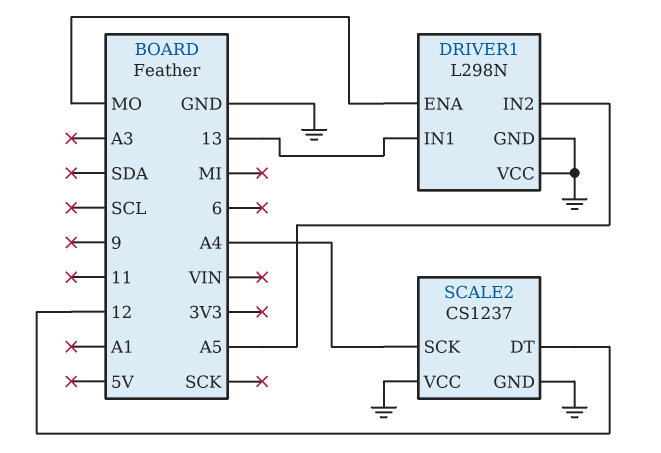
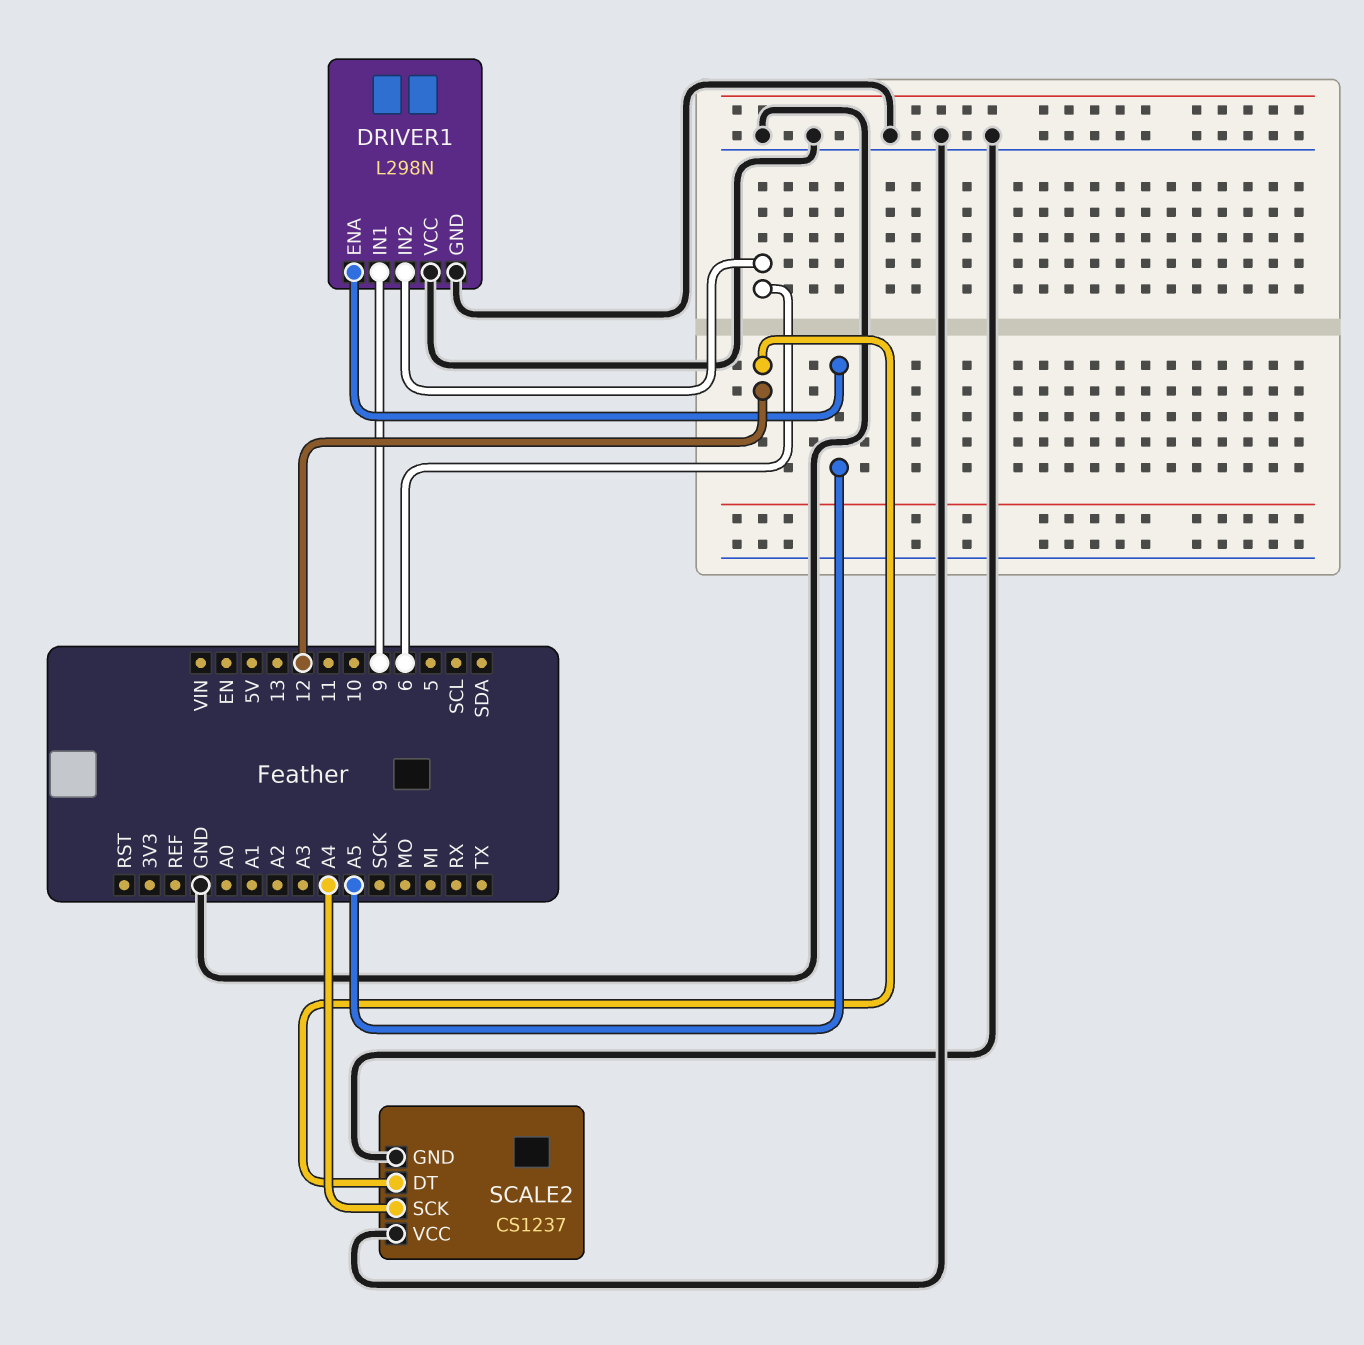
DRIVER1 pin ENA: MO -> A5
DRIVER1 pin IN1: 13 -> 9
DRIVER1 pin IN2: A5 -> 6

